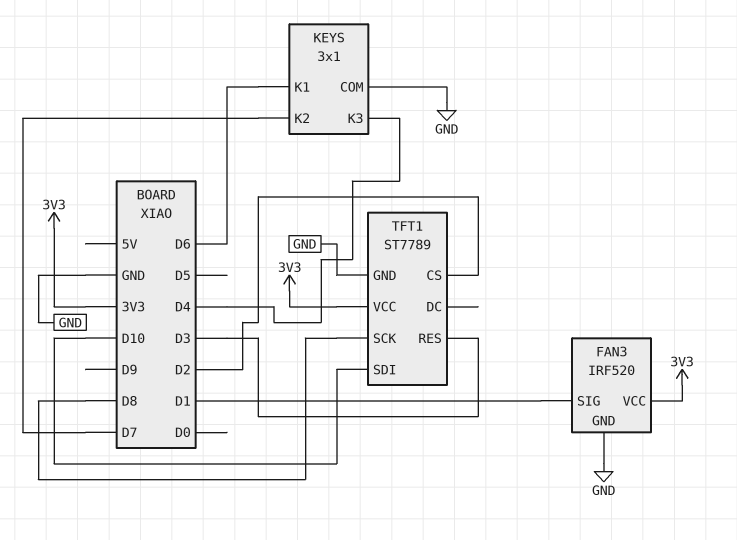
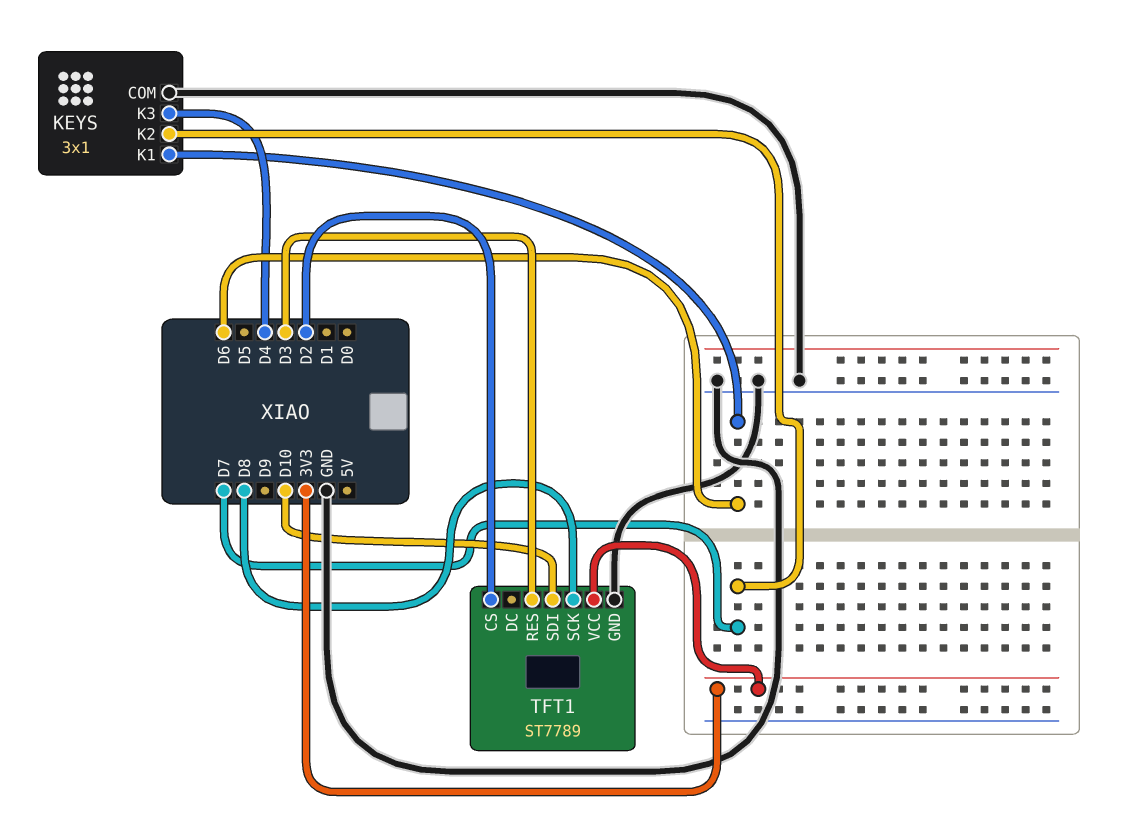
FAN3: IRF520 -> none
FAN3 pin GND: GND -> none
FAN3 pin SIG: D1 -> none
FAN3 pin VCC: 3V3 -> none

